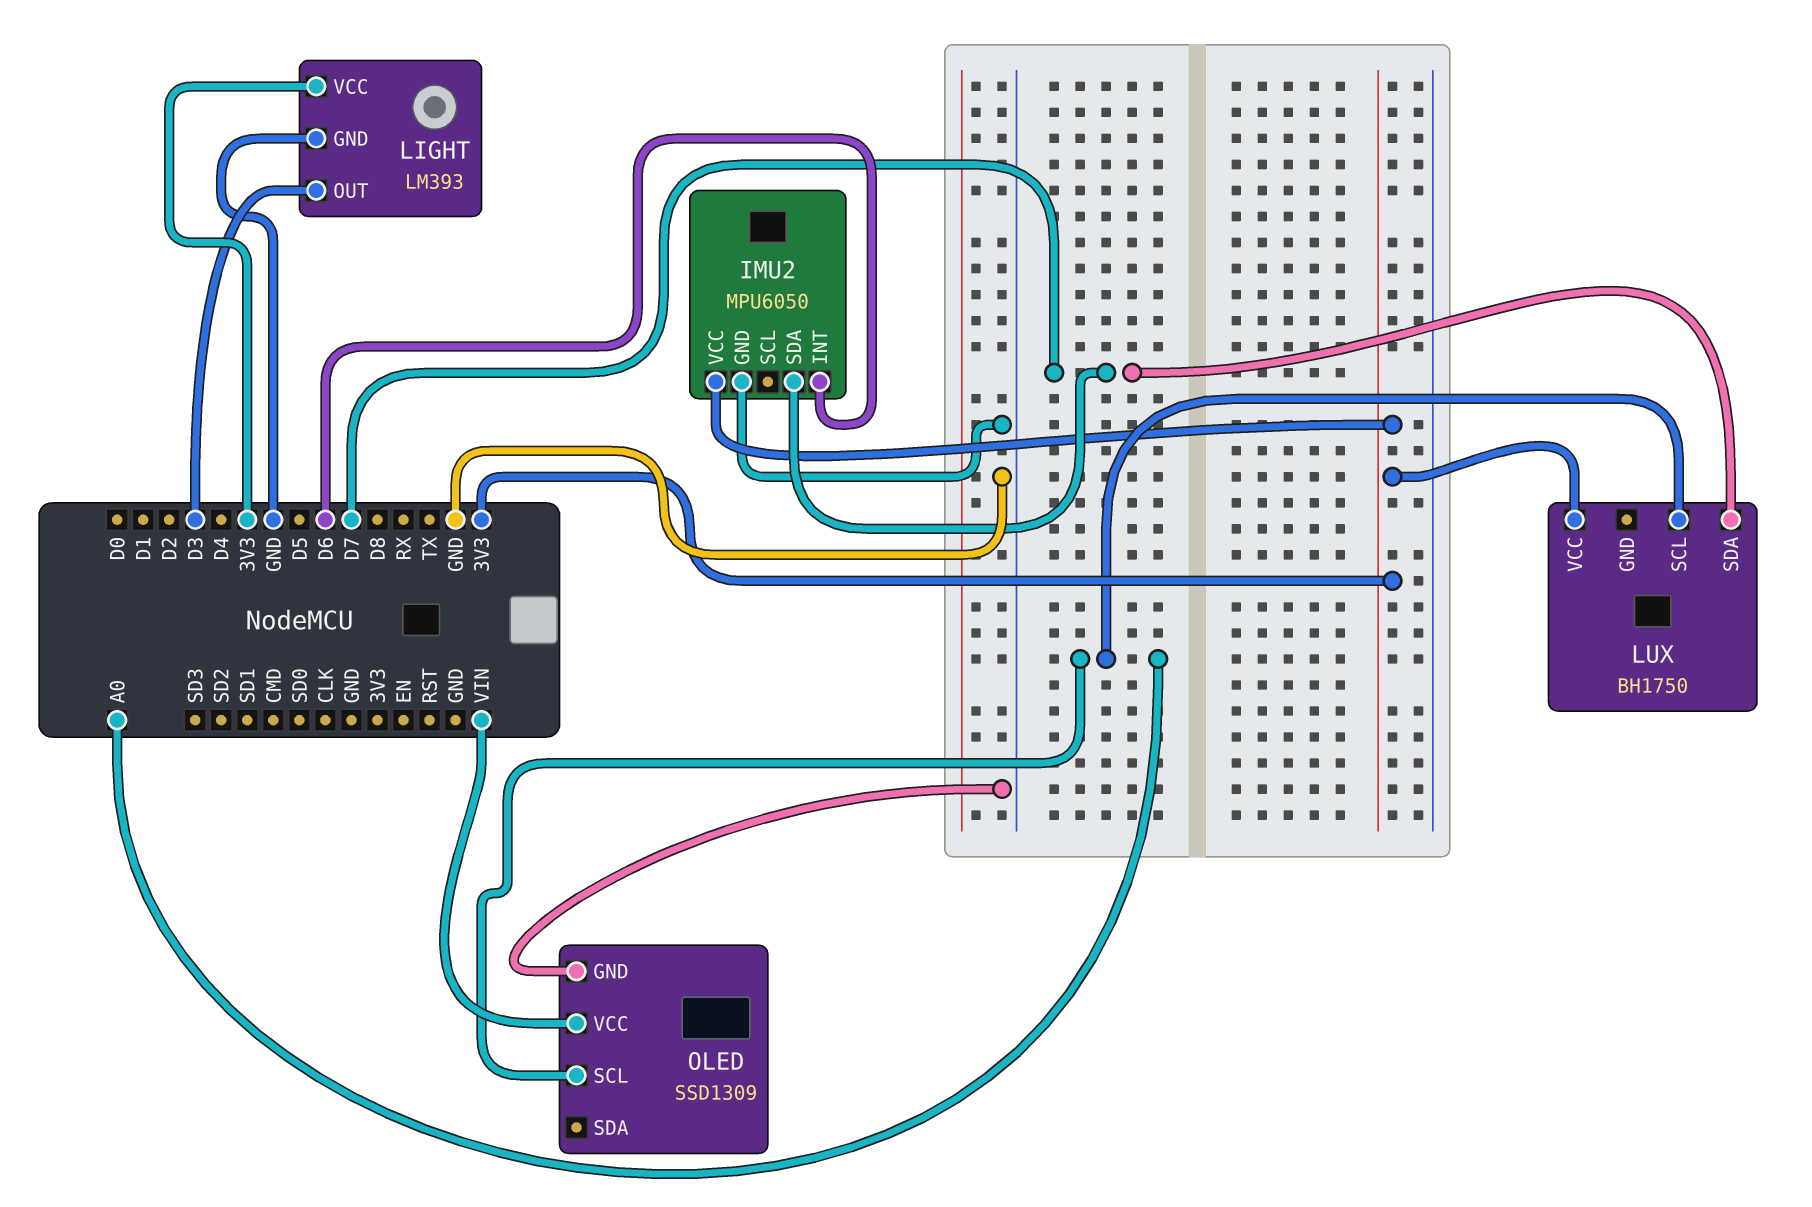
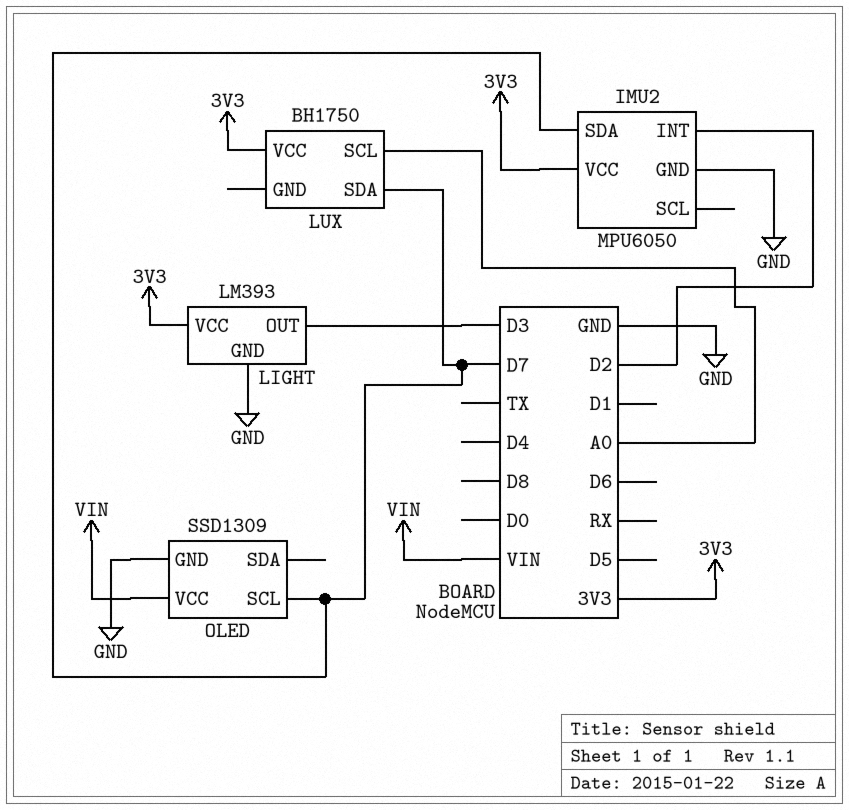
IMU2 pin INT: D6 -> D2
OLED pin SCL: A0 -> D7

